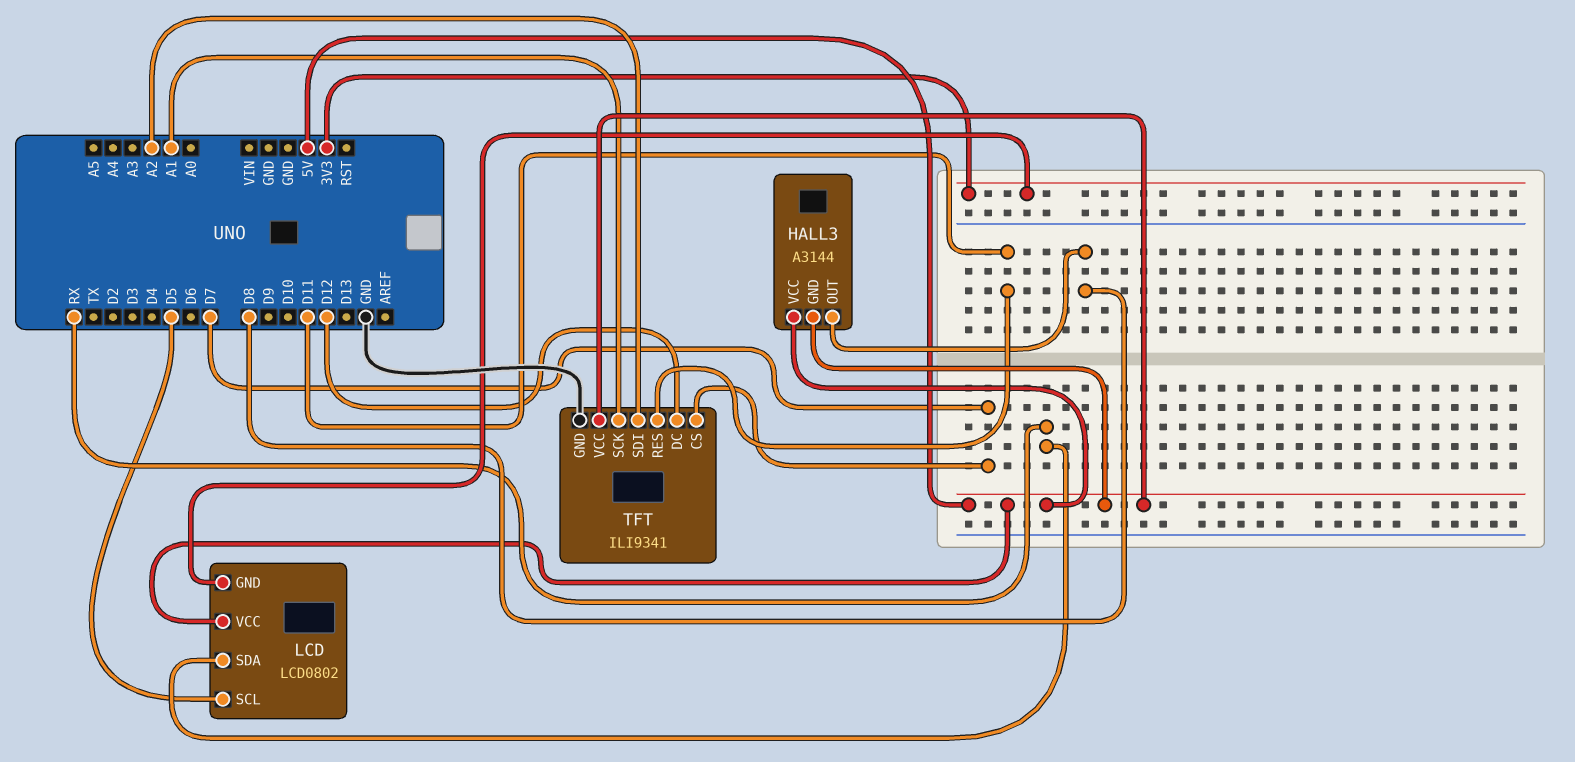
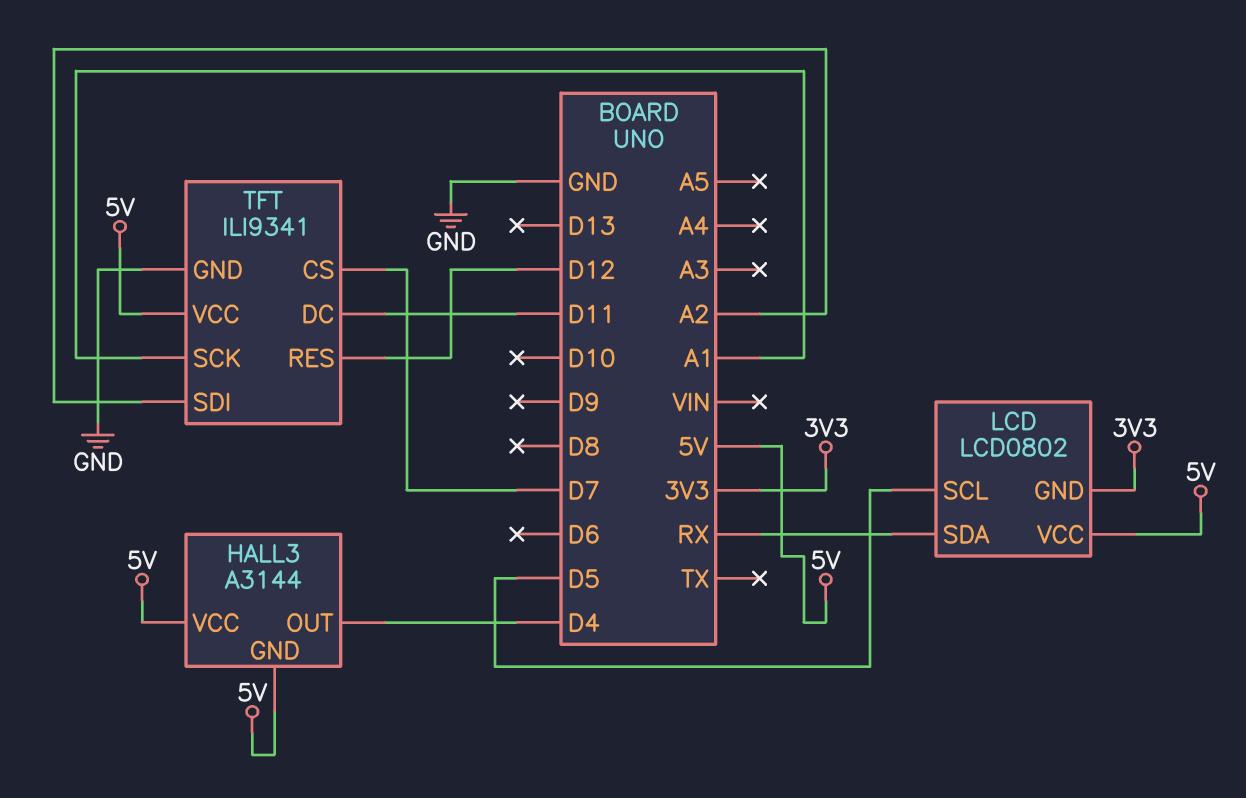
HALL3 pin OUT: D8 -> D4
TFT pin DC: D12 -> D11
TFT pin RES: D11 -> D12

